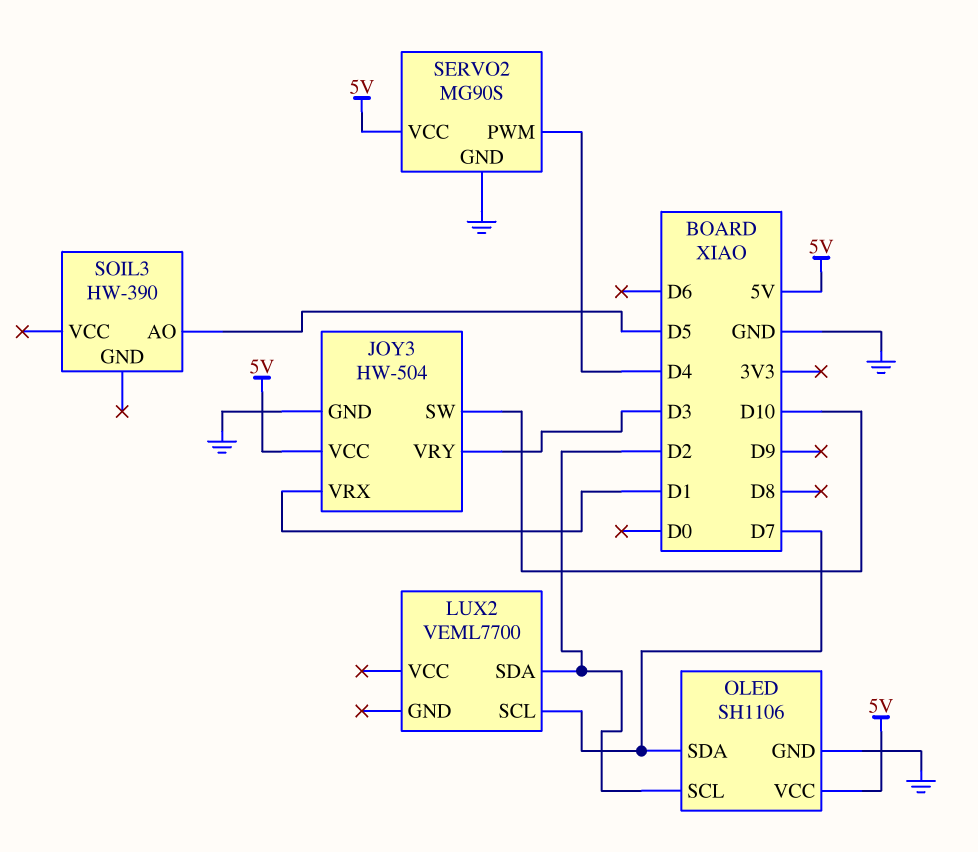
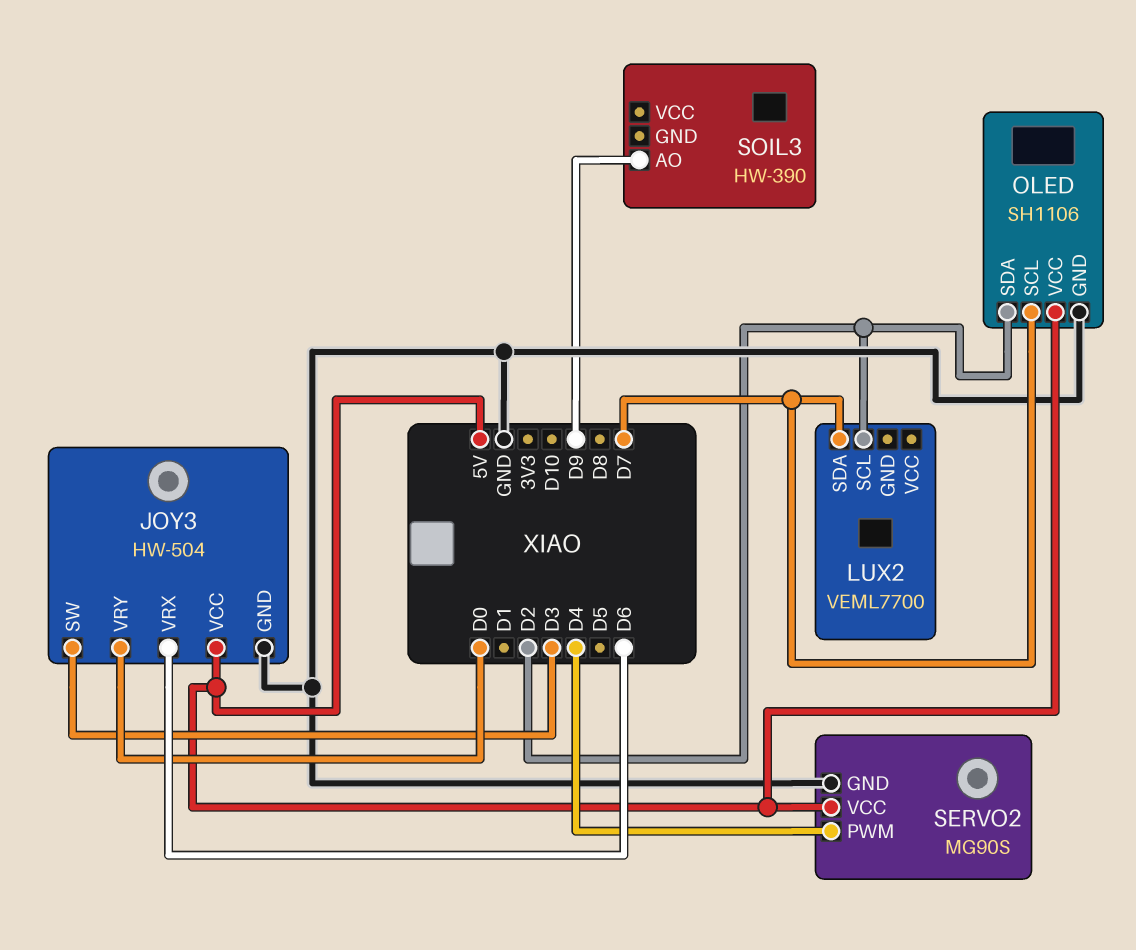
JOY3 pin SW: D10 -> D3
JOY3 pin VRX: D1 -> D6
JOY3 pin VRY: D3 -> D0
LUX2 pin SCL: D7 -> D2
LUX2 pin SDA: D2 -> D7
OLED pin SCL: D2 -> D7
OLED pin SDA: D7 -> D2
SOIL3 pin AO: D5 -> D9

